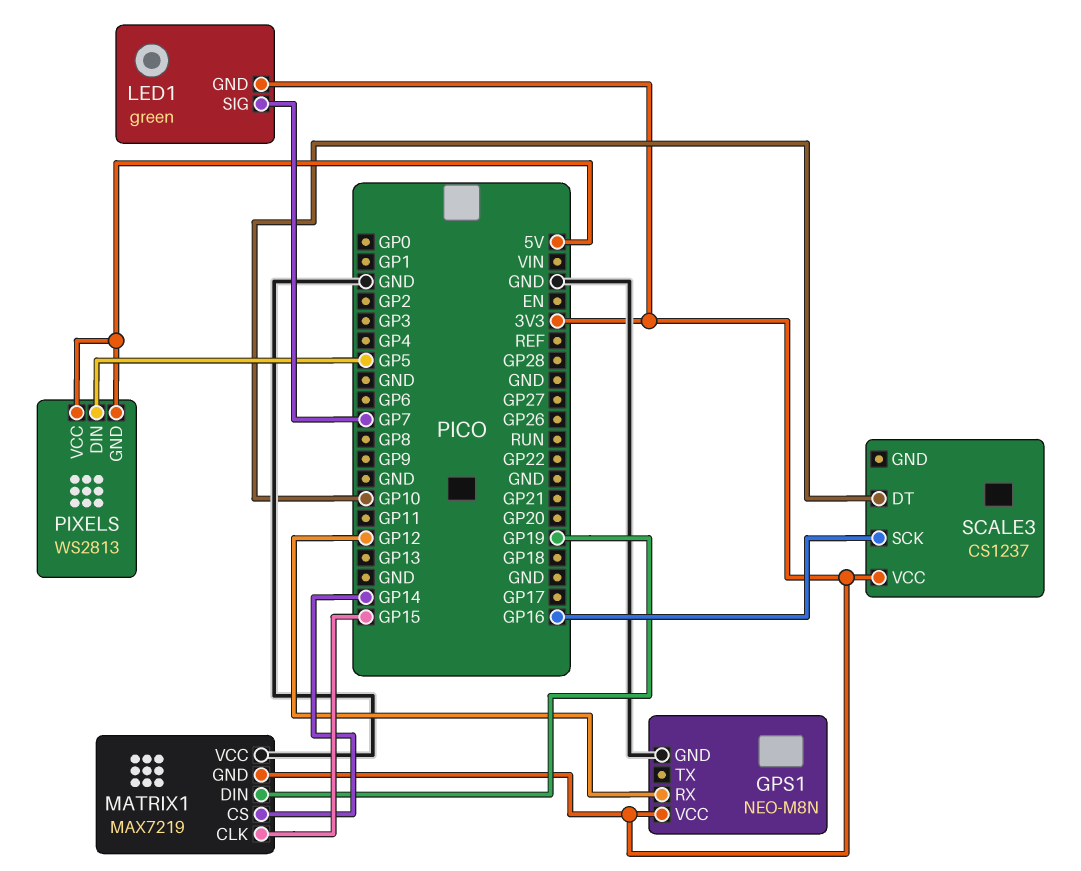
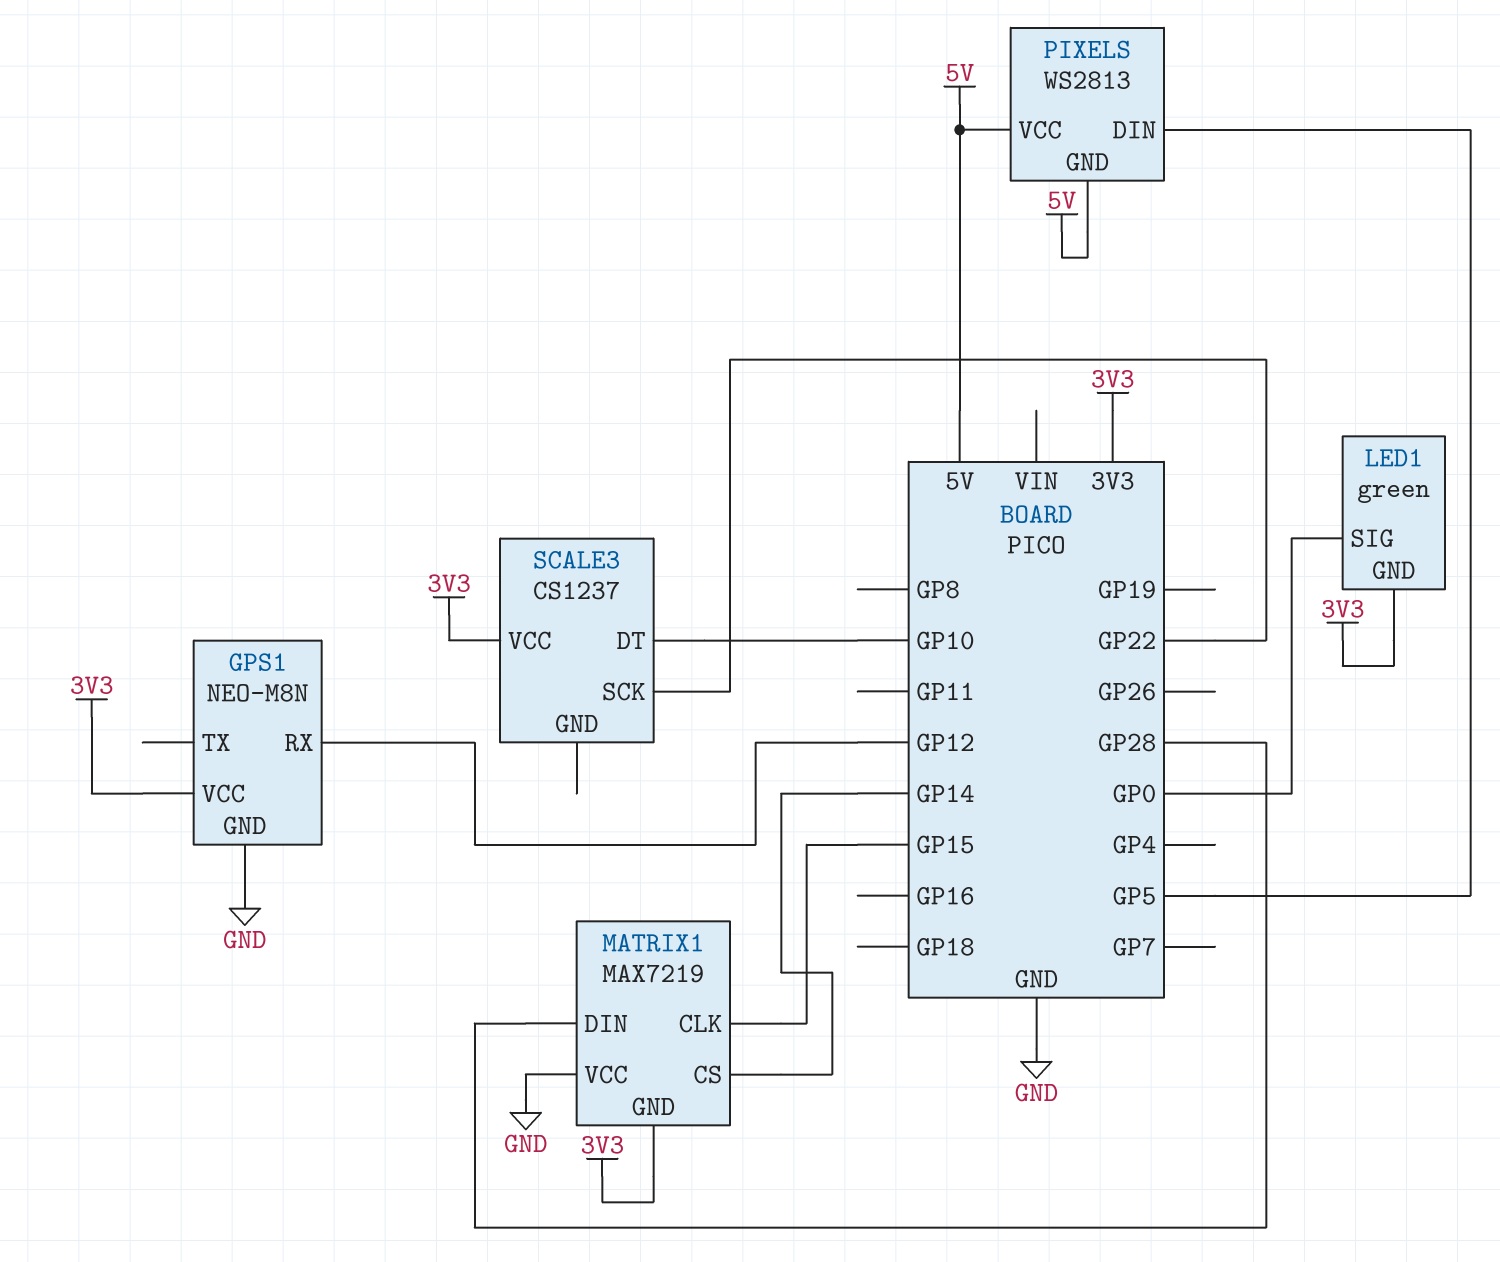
LED1 pin SIG: GP7 -> GP0
MATRIX1 pin DIN: GP19 -> GP28
SCALE3 pin SCK: GP16 -> GP22

